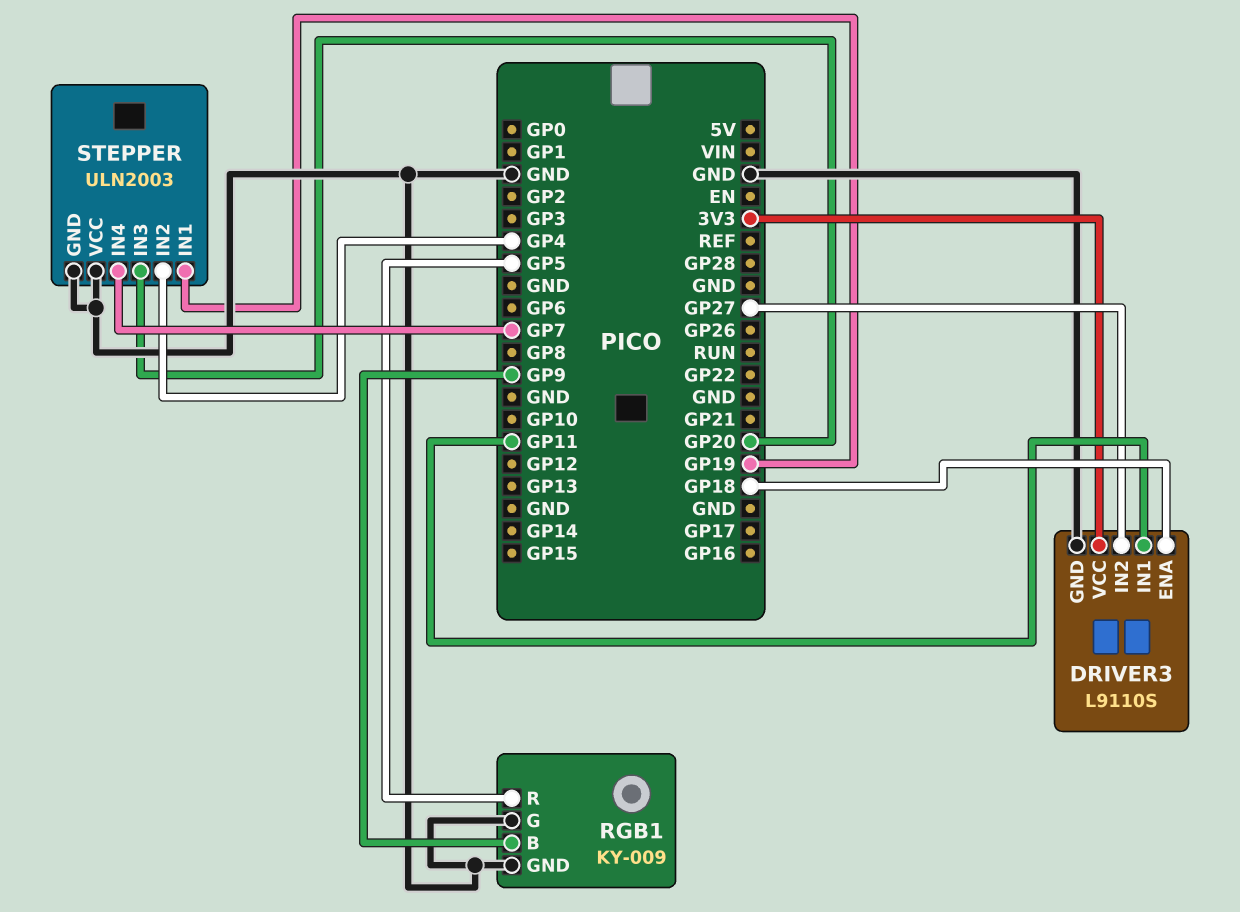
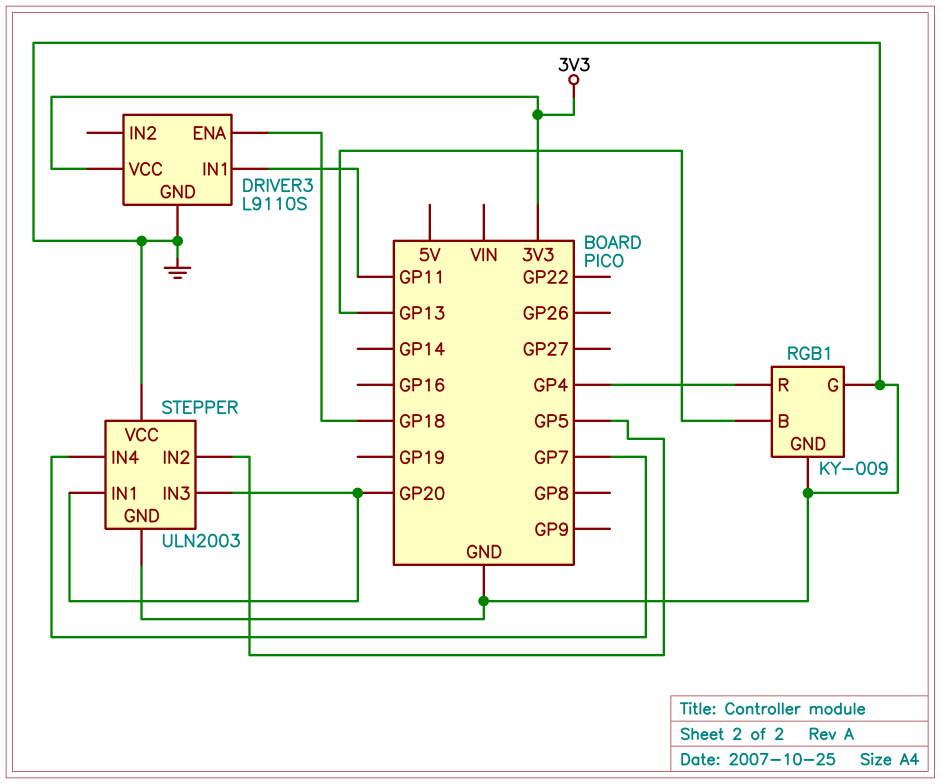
DRIVER3 pin IN2: GP27 -> none
RGB1 pin B: GP9 -> GP13
RGB1 pin R: GP5 -> GP4
STEPPER pin IN1: GP19 -> GP20
STEPPER pin IN2: GP4 -> GP5

